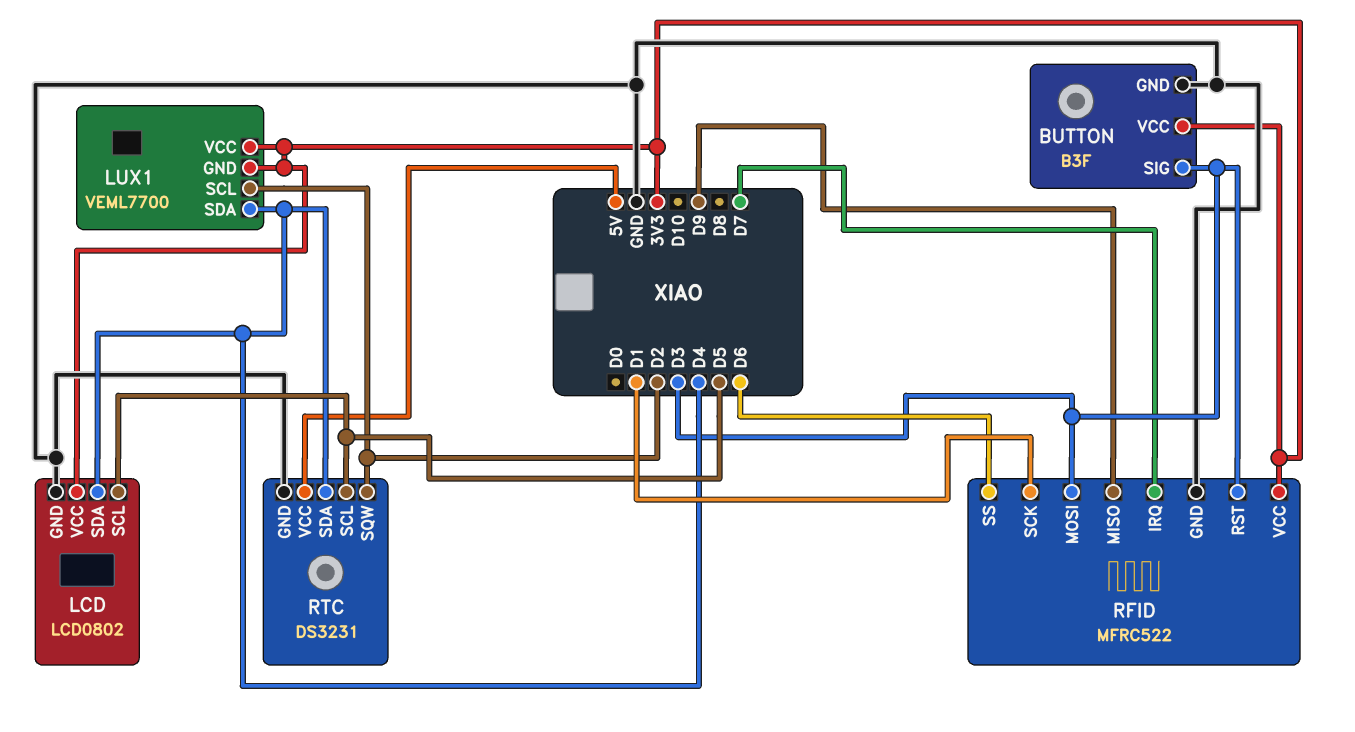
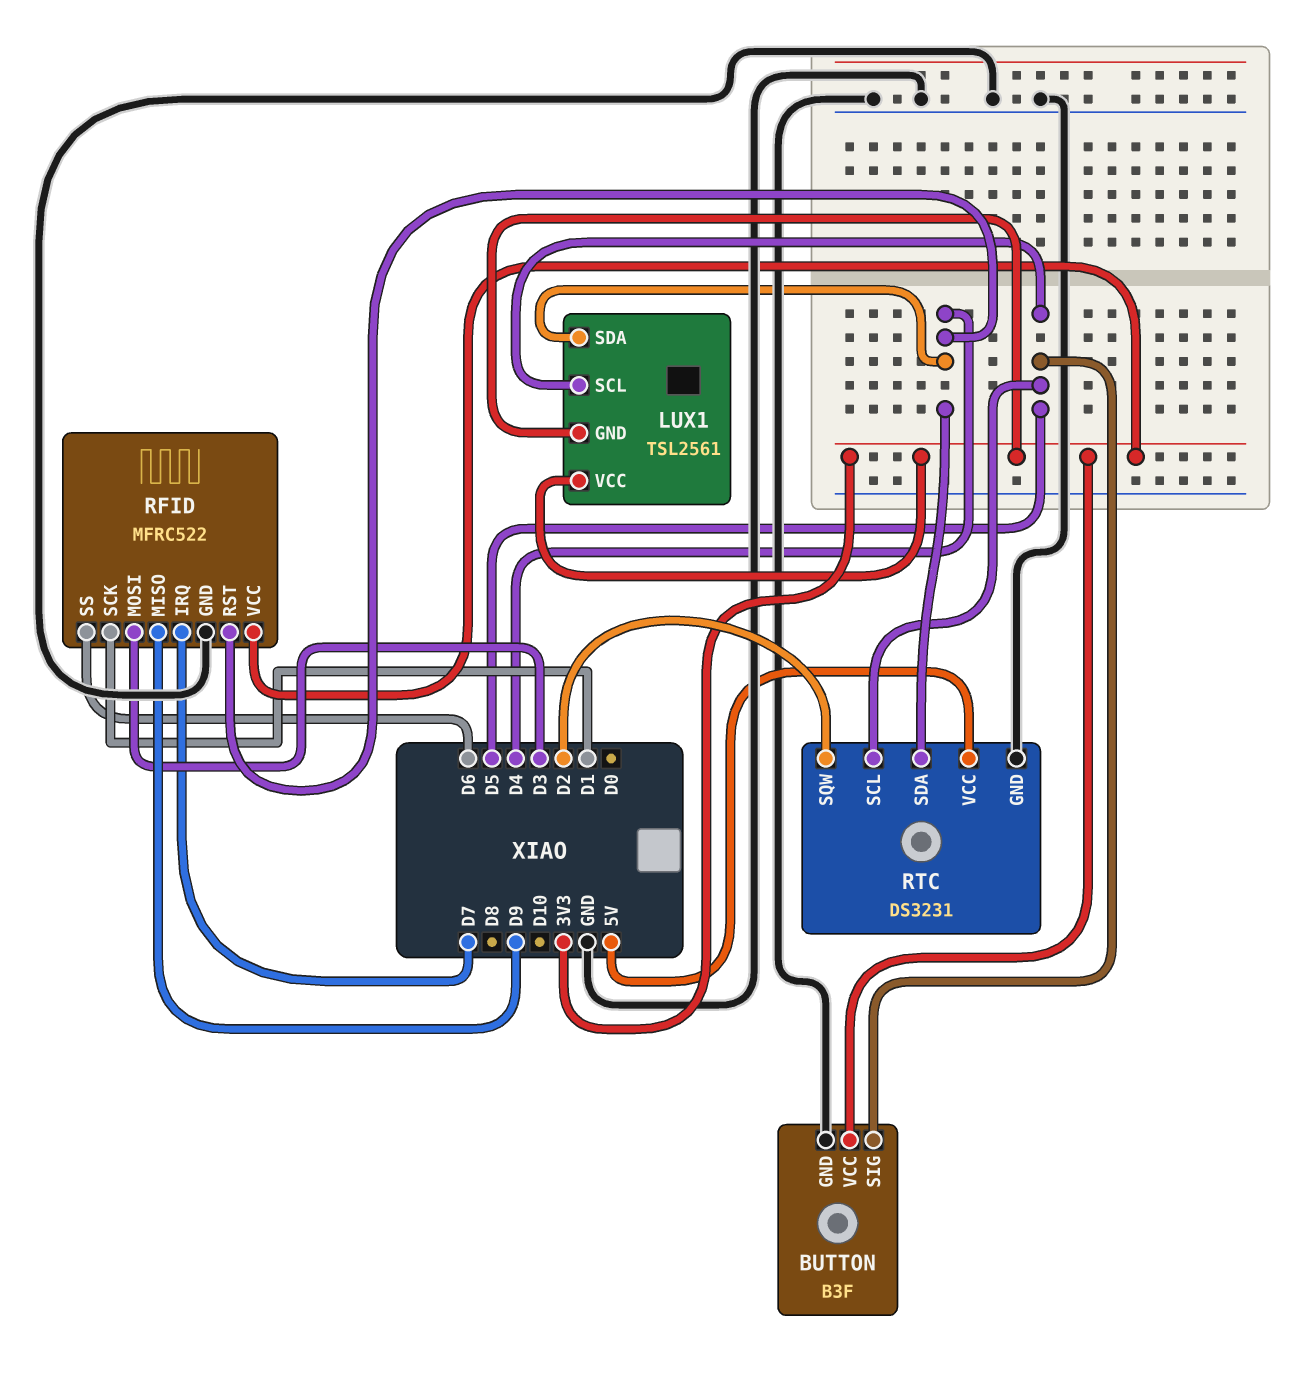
BUTTON pin SIG: D3 -> D5
LCD: LCD0802 -> none
LCD pin GND: GND -> none
LCD pin SCL: D5 -> none
LCD pin SDA: D4 -> none
LCD pin VCC: 3V3 -> none
LUX1: VEML7700 -> TSL2561
LUX1 pin SCL: D2 -> D5
RFID pin RST: D3 -> D4

